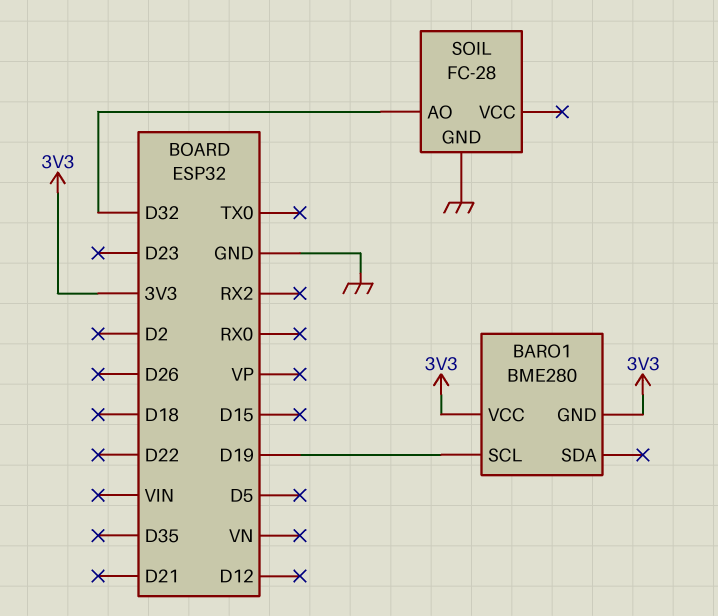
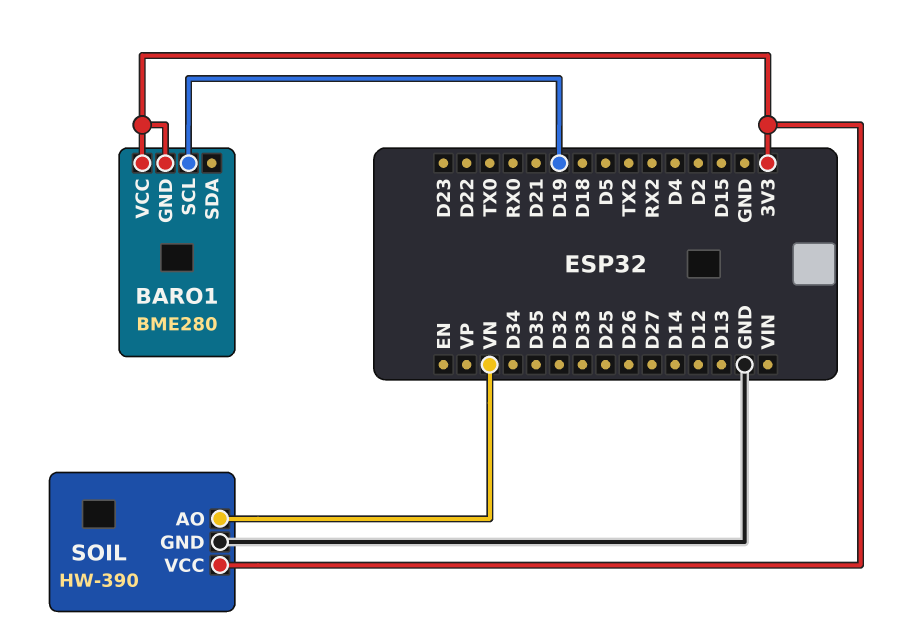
SOIL: FC-28 -> HW-390
SOIL pin AO: D32 -> VN
SOIL pin VCC: none -> 3V3

